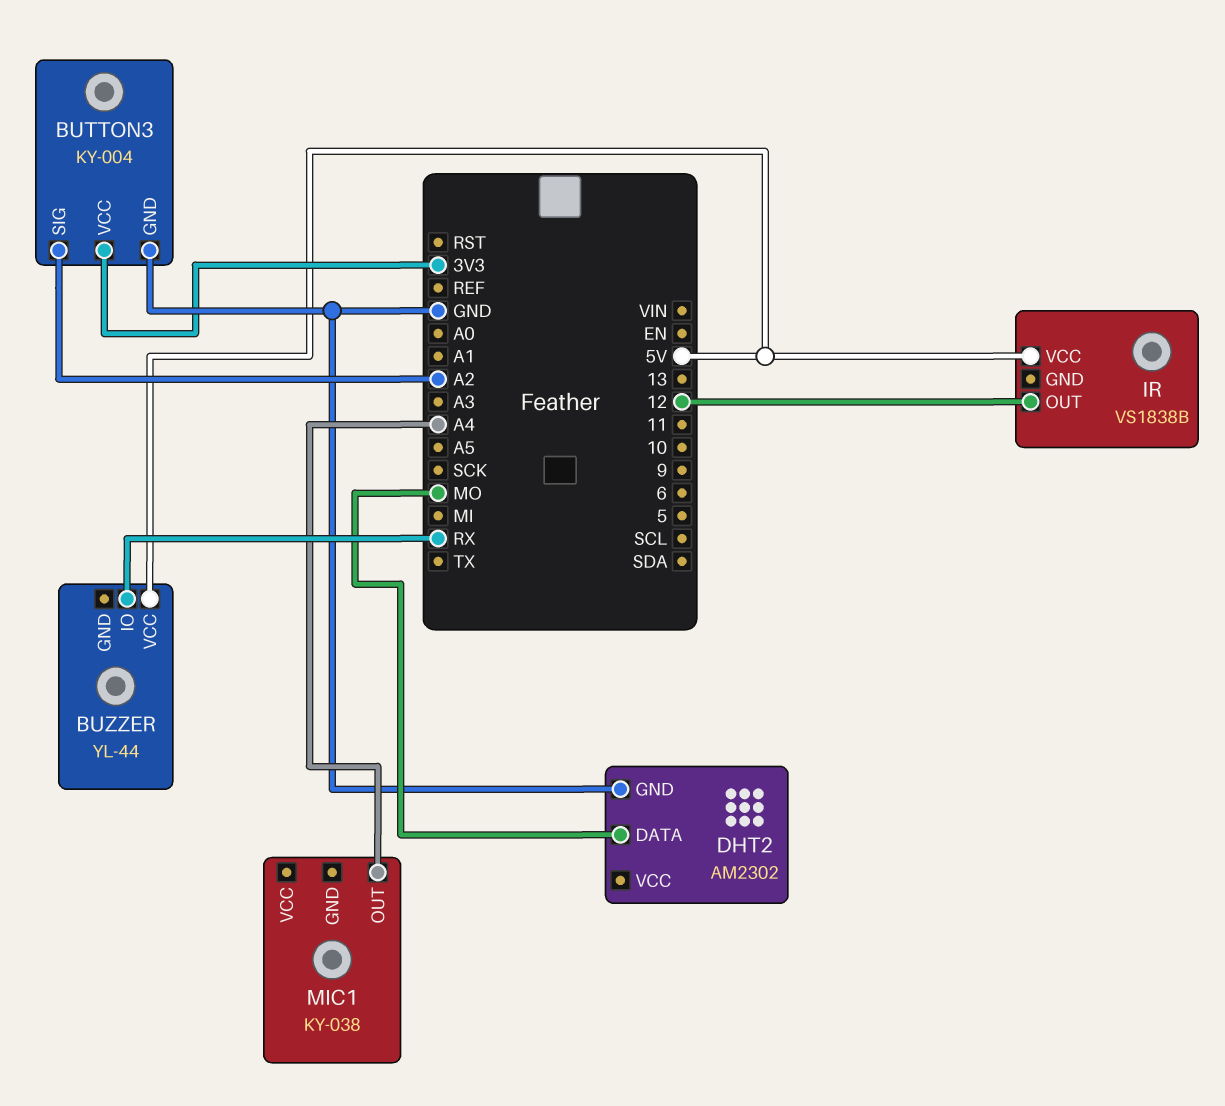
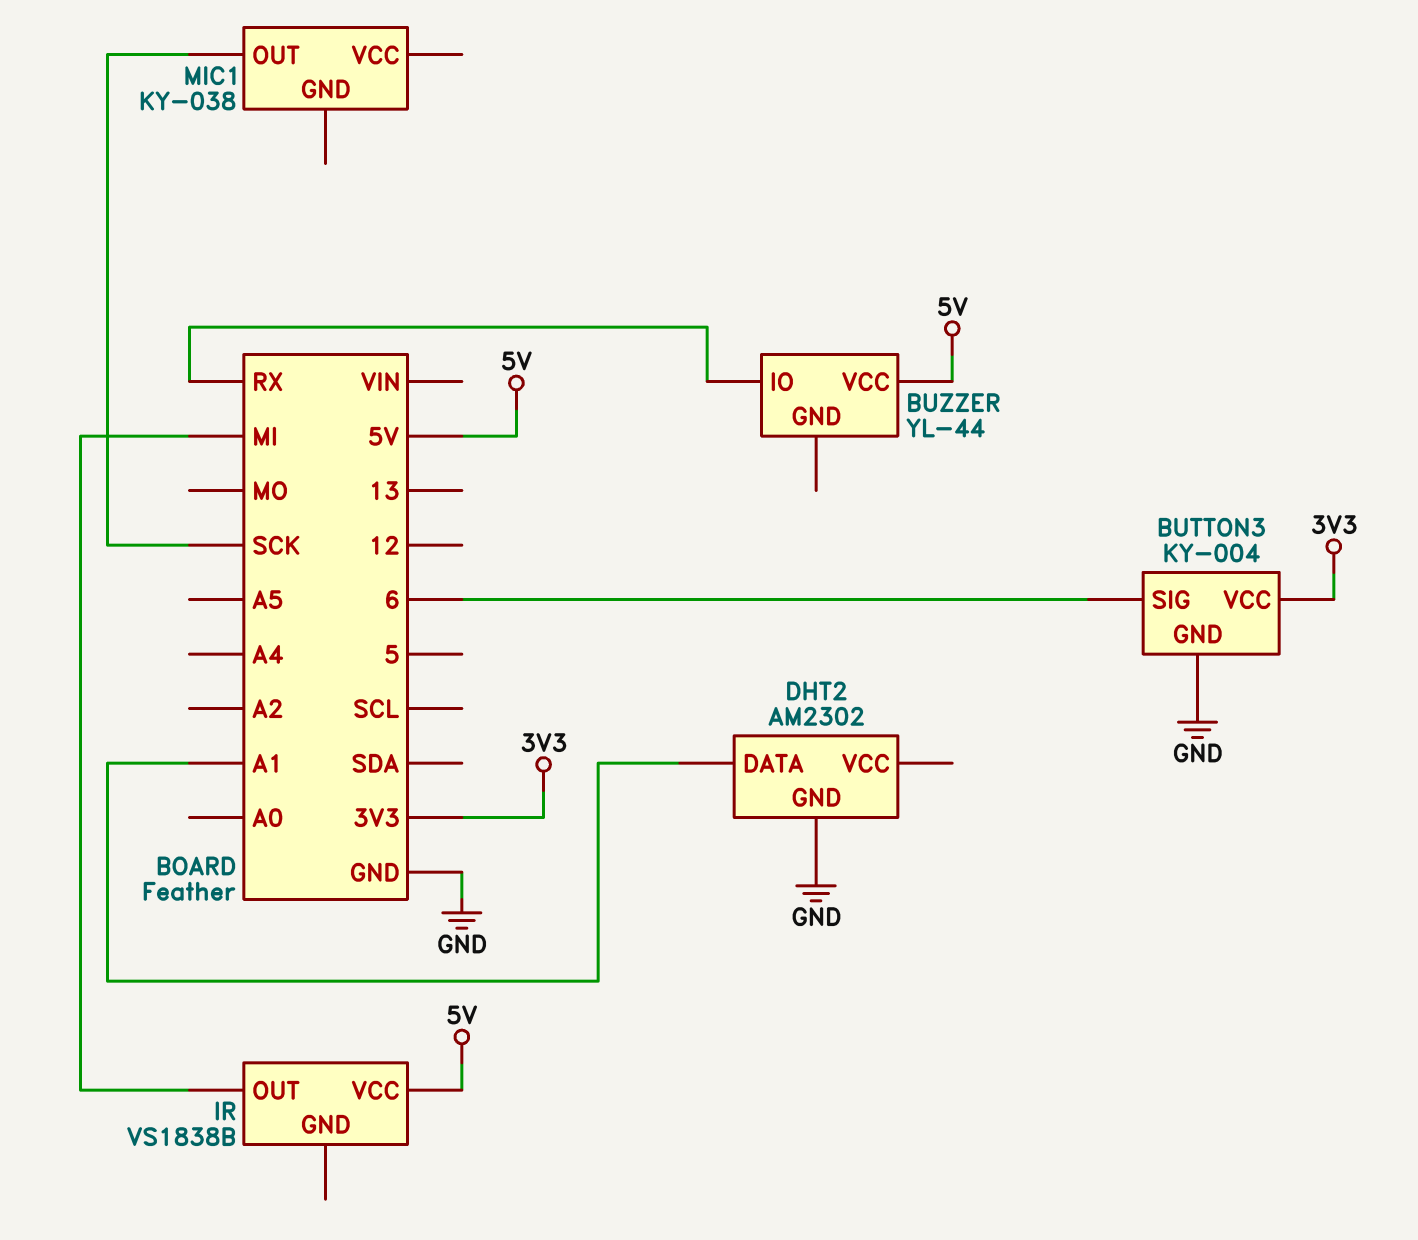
BUTTON3 pin SIG: A2 -> 6
DHT2 pin DATA: MO -> A1
IR pin OUT: 12 -> MI
MIC1 pin OUT: A4 -> SCK

